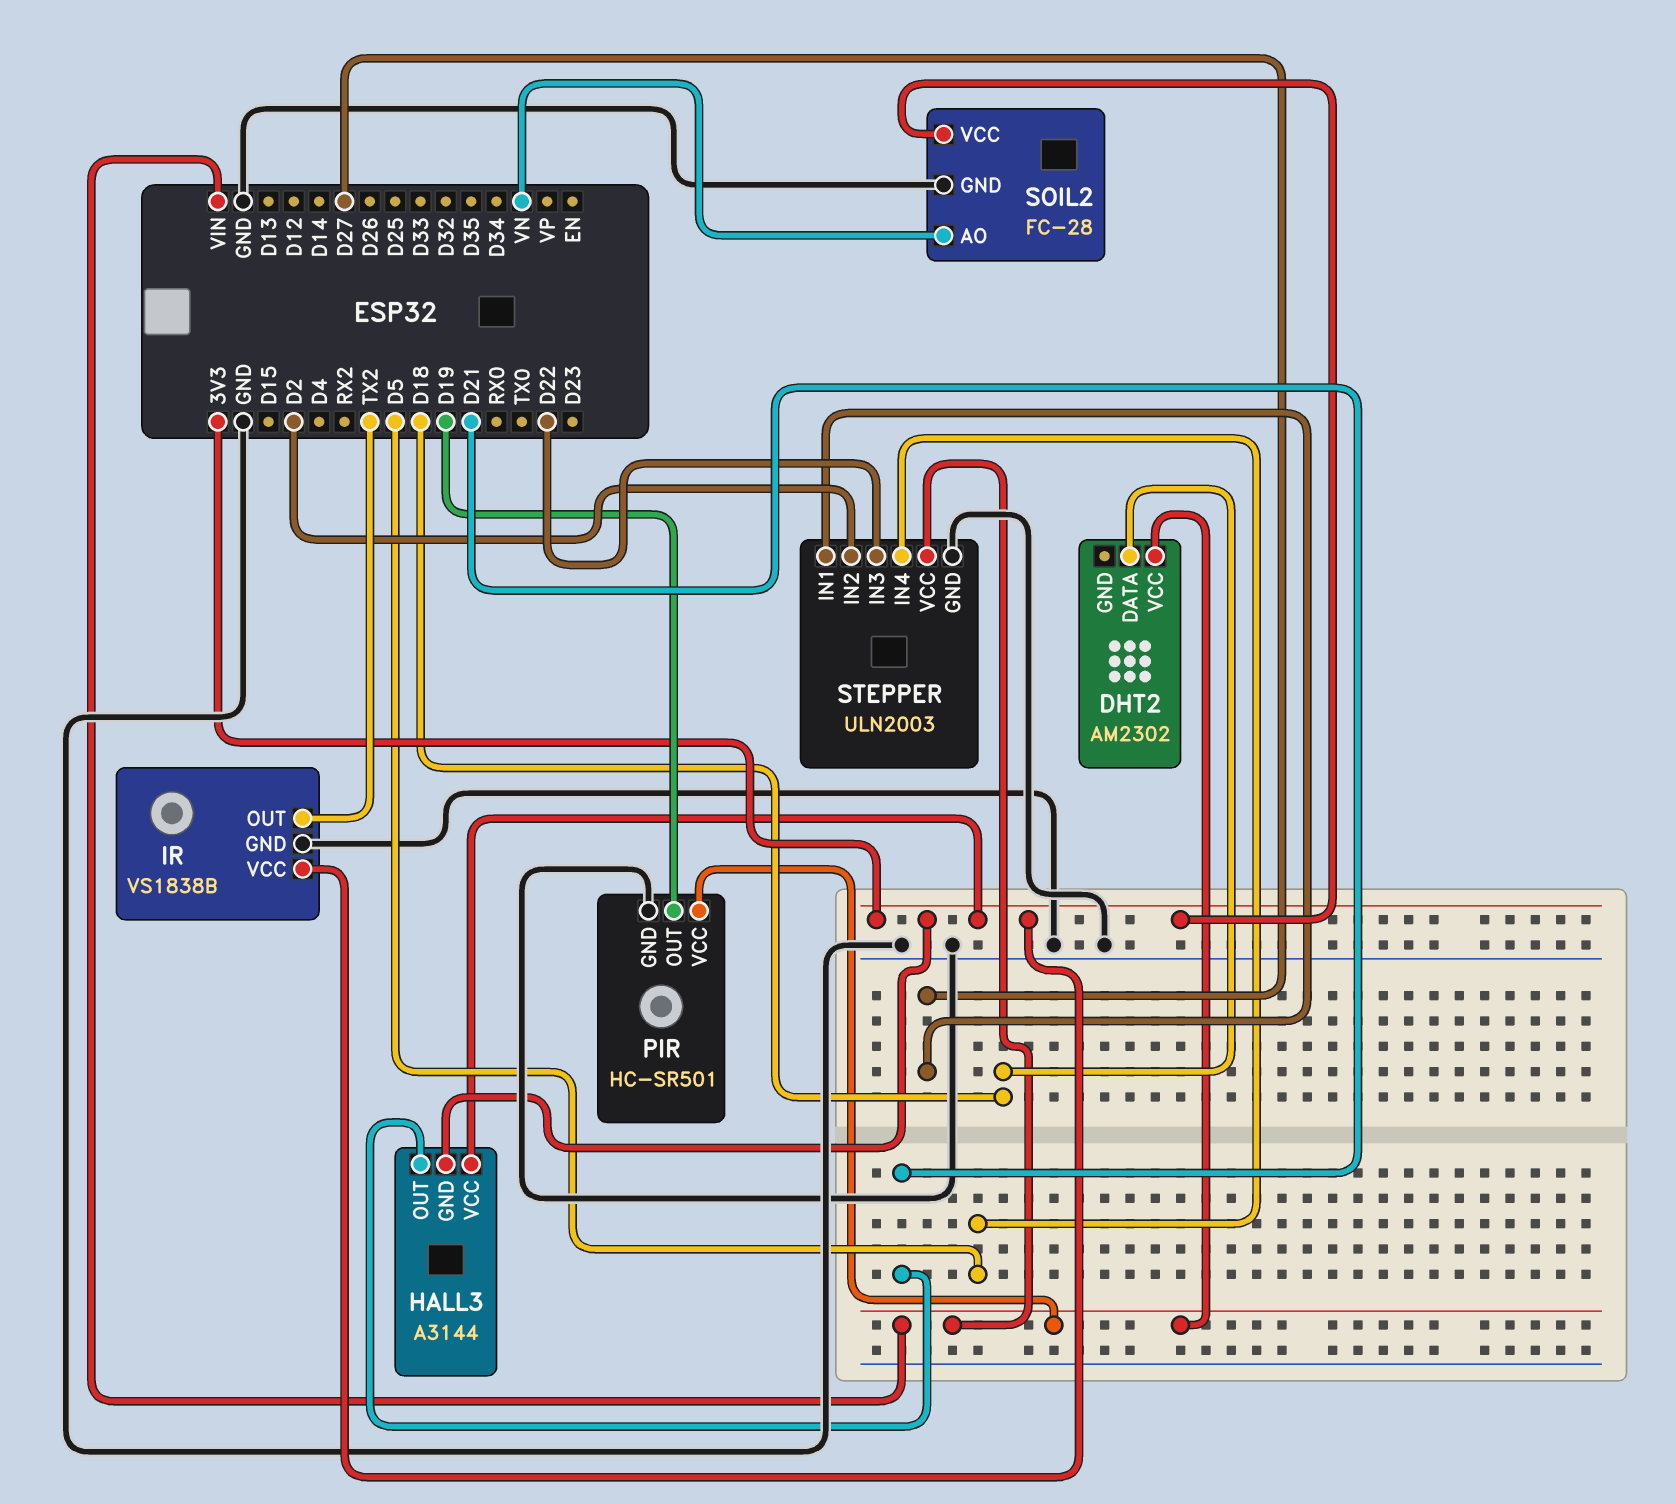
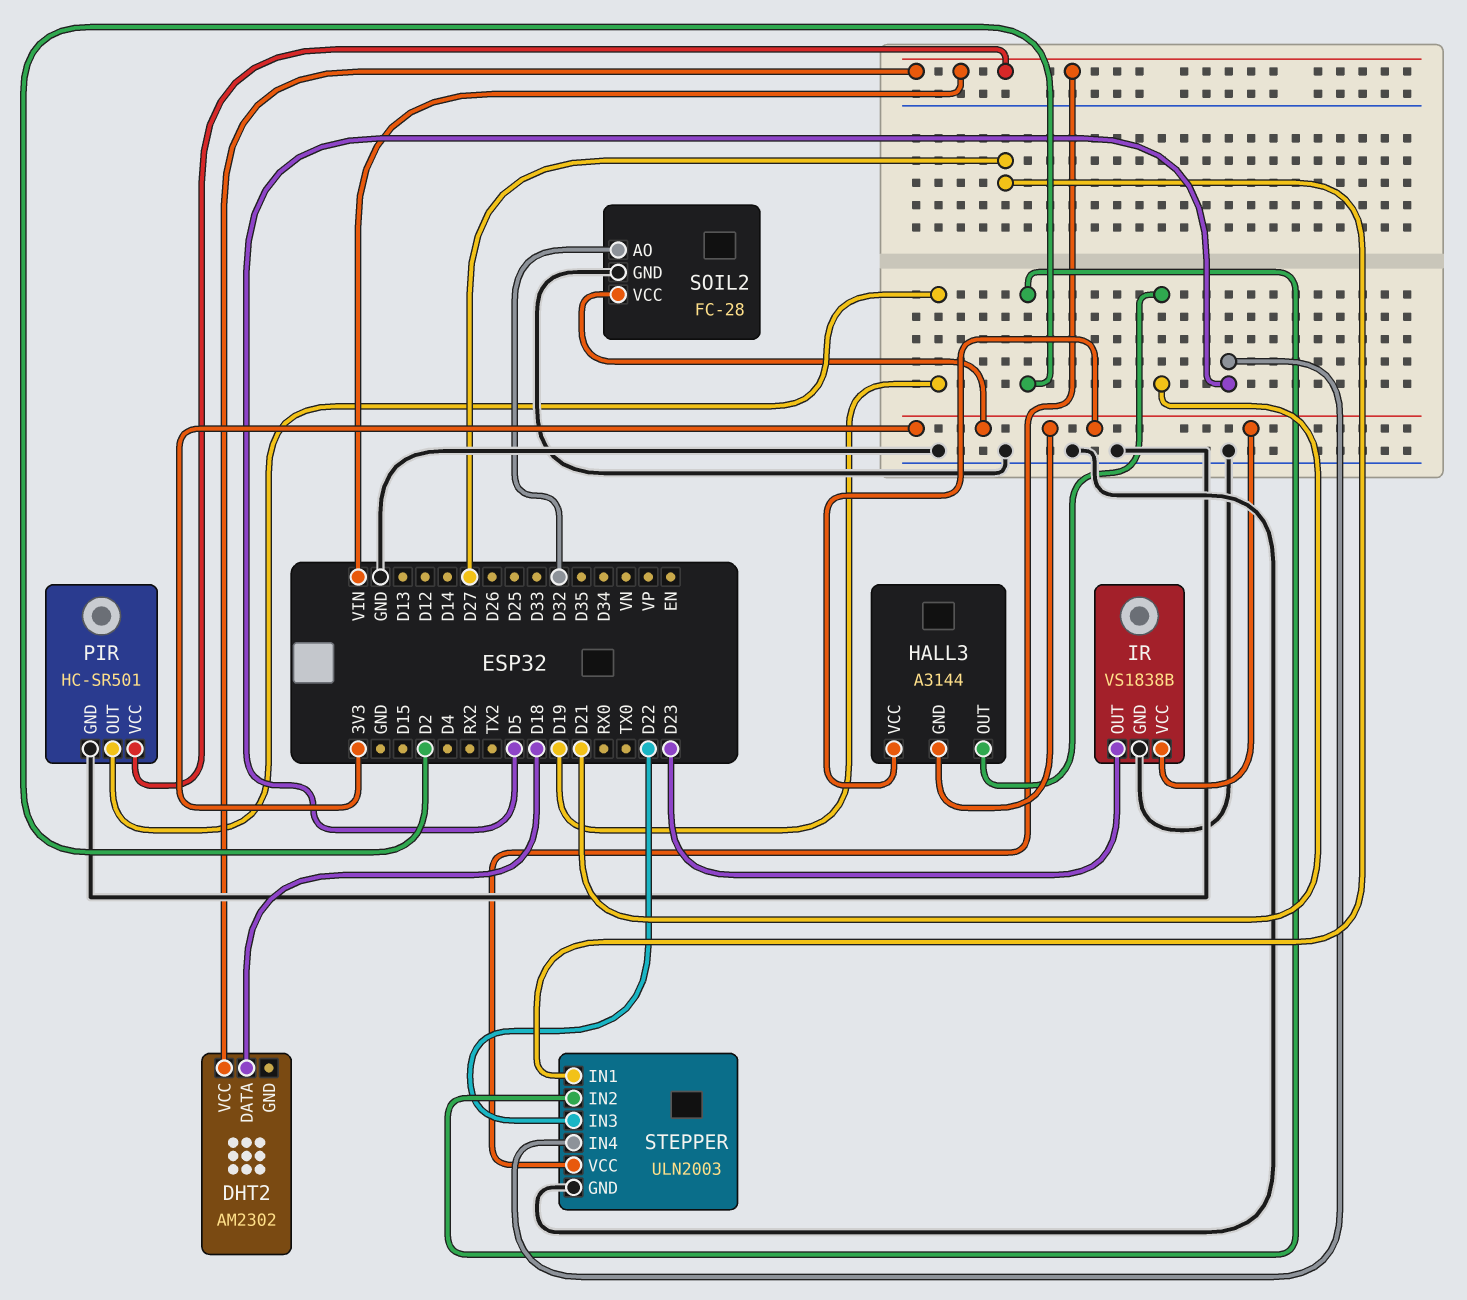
IR pin OUT: TX2 -> D23
SOIL2 pin AO: VN -> D32

